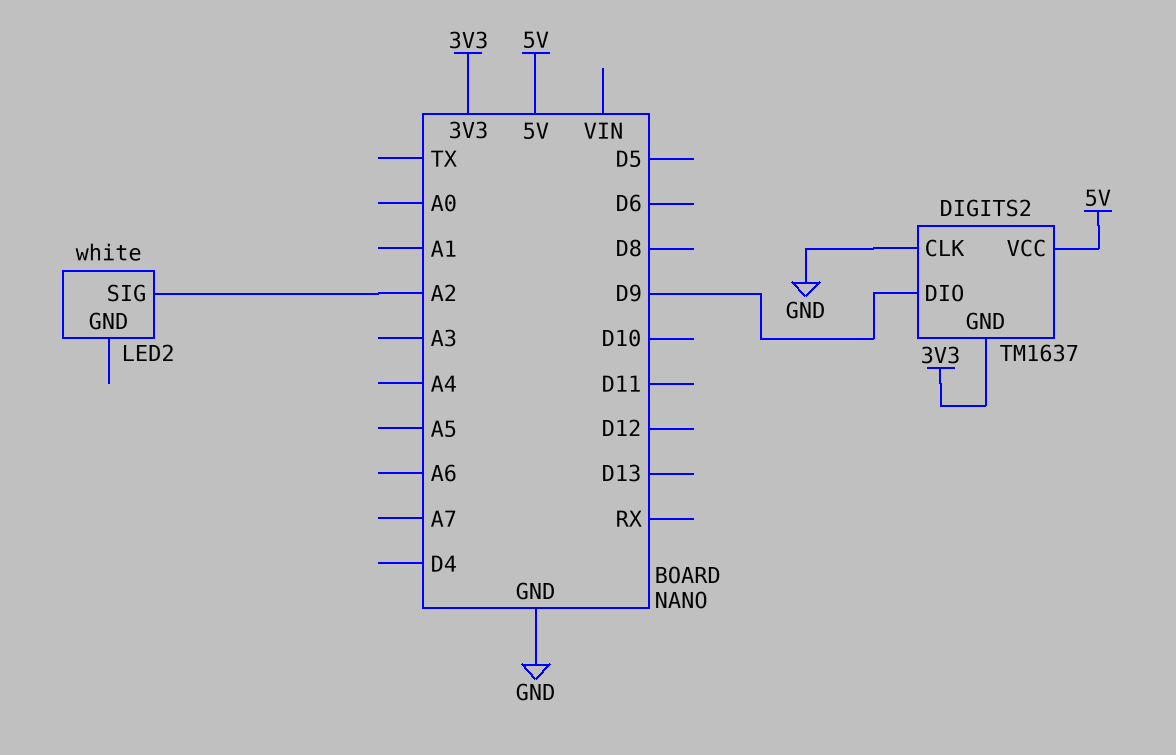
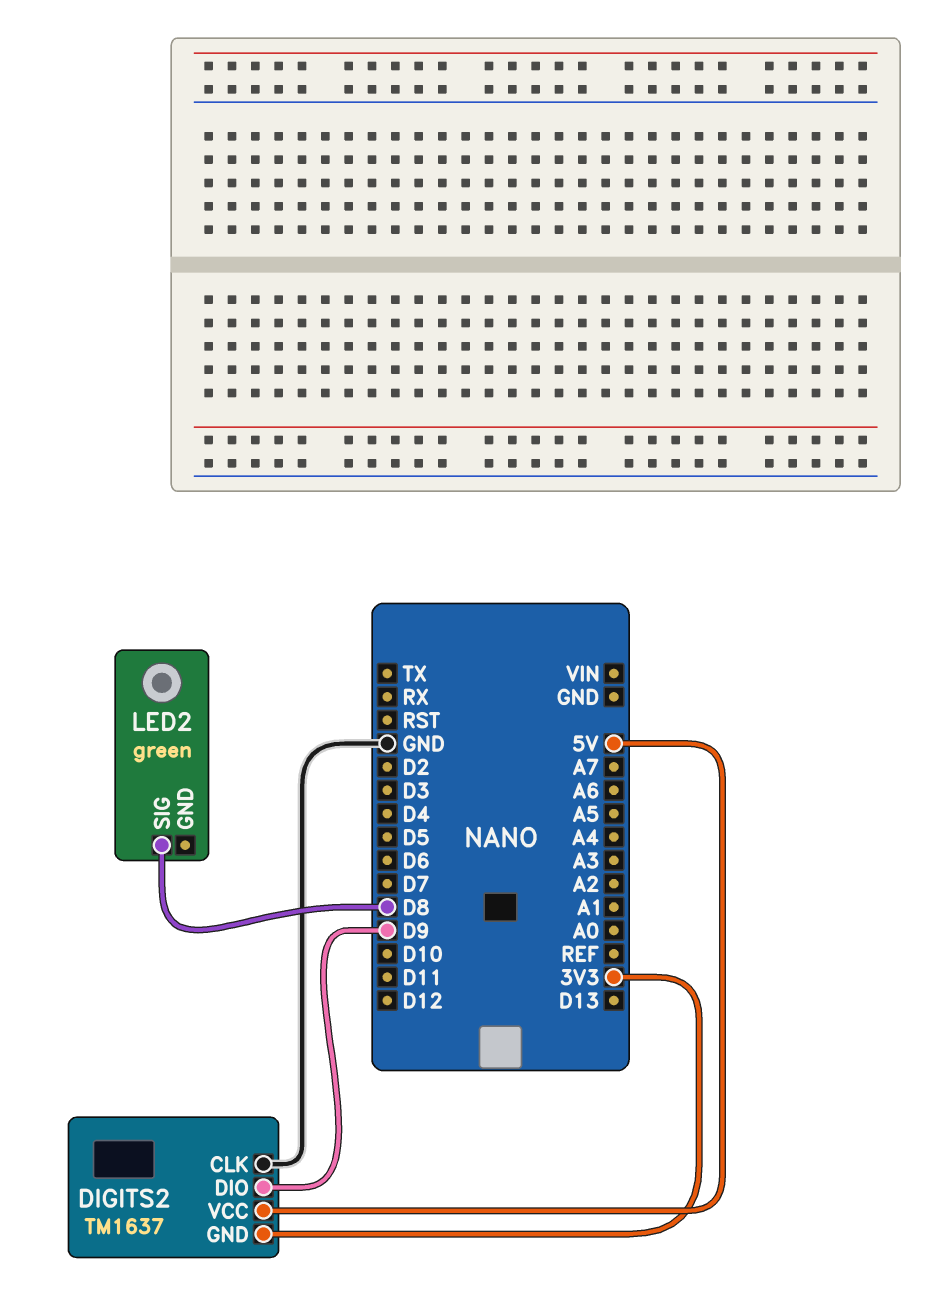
LED2: white -> green
LED2 pin SIG: A2 -> D8

